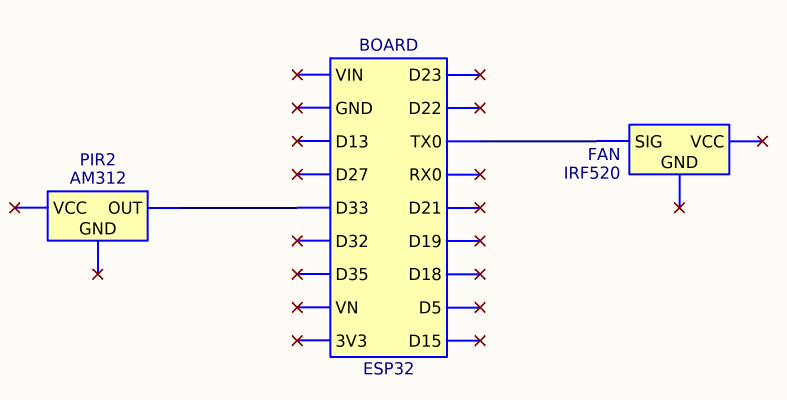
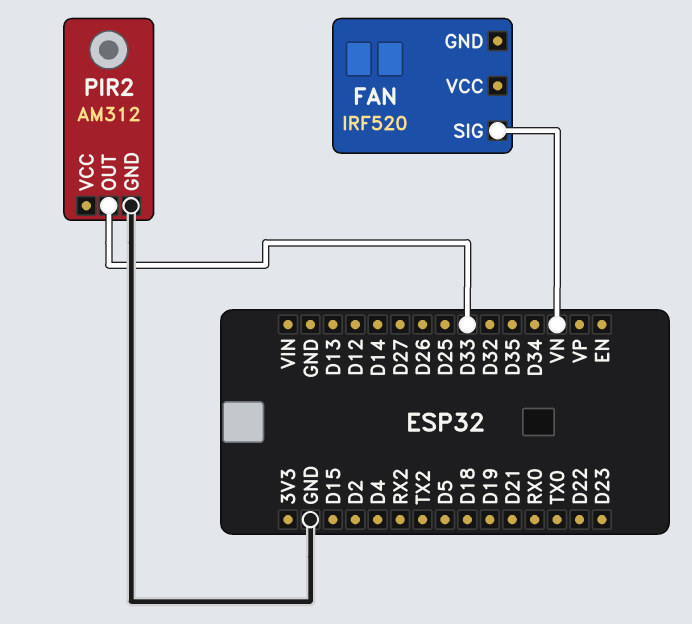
FAN pin SIG: TX0 -> VN
PIR2 pin GND: none -> GND

